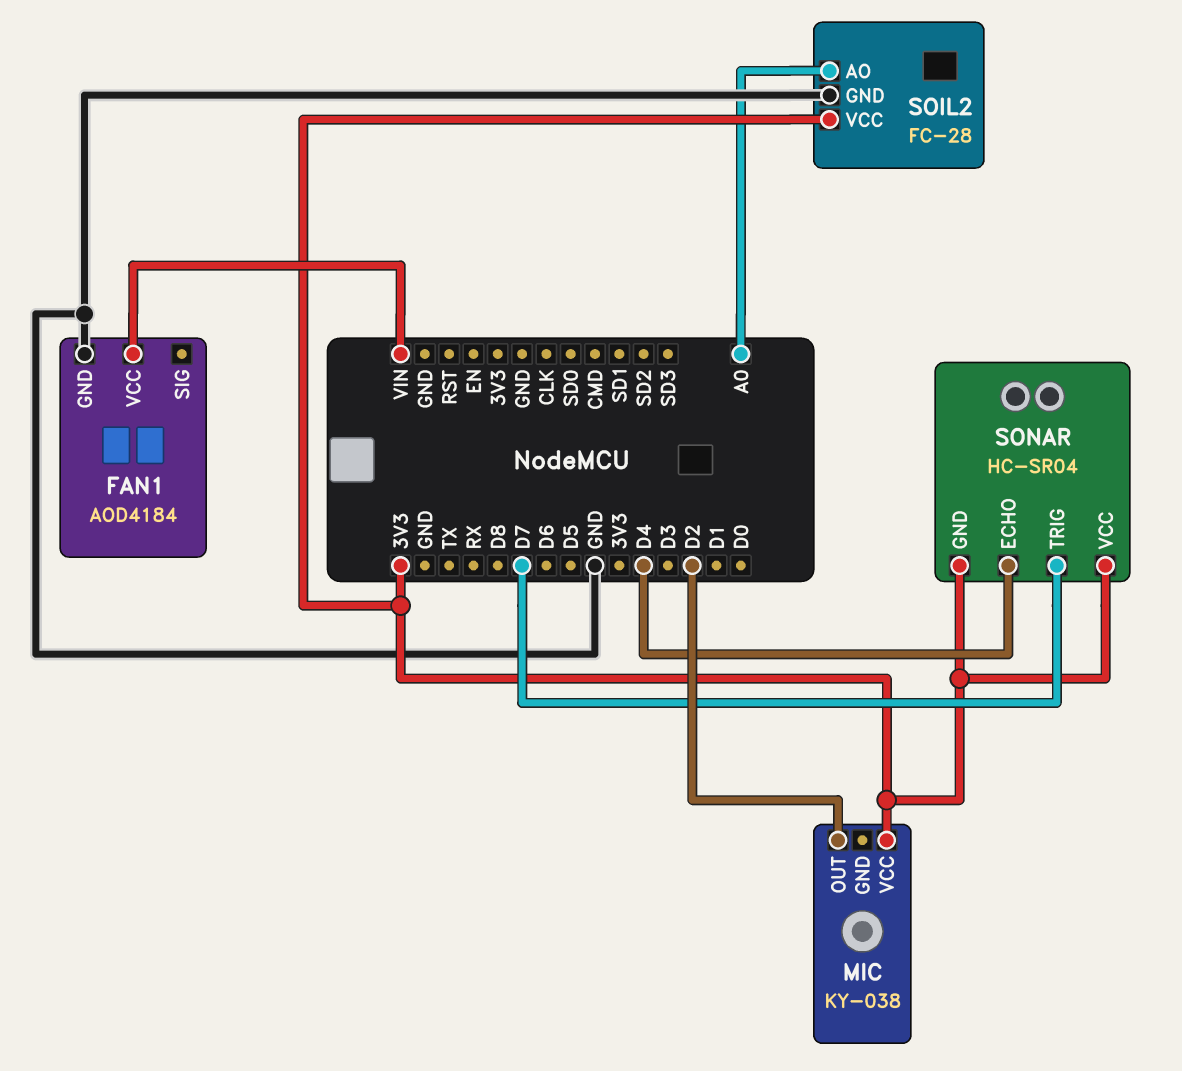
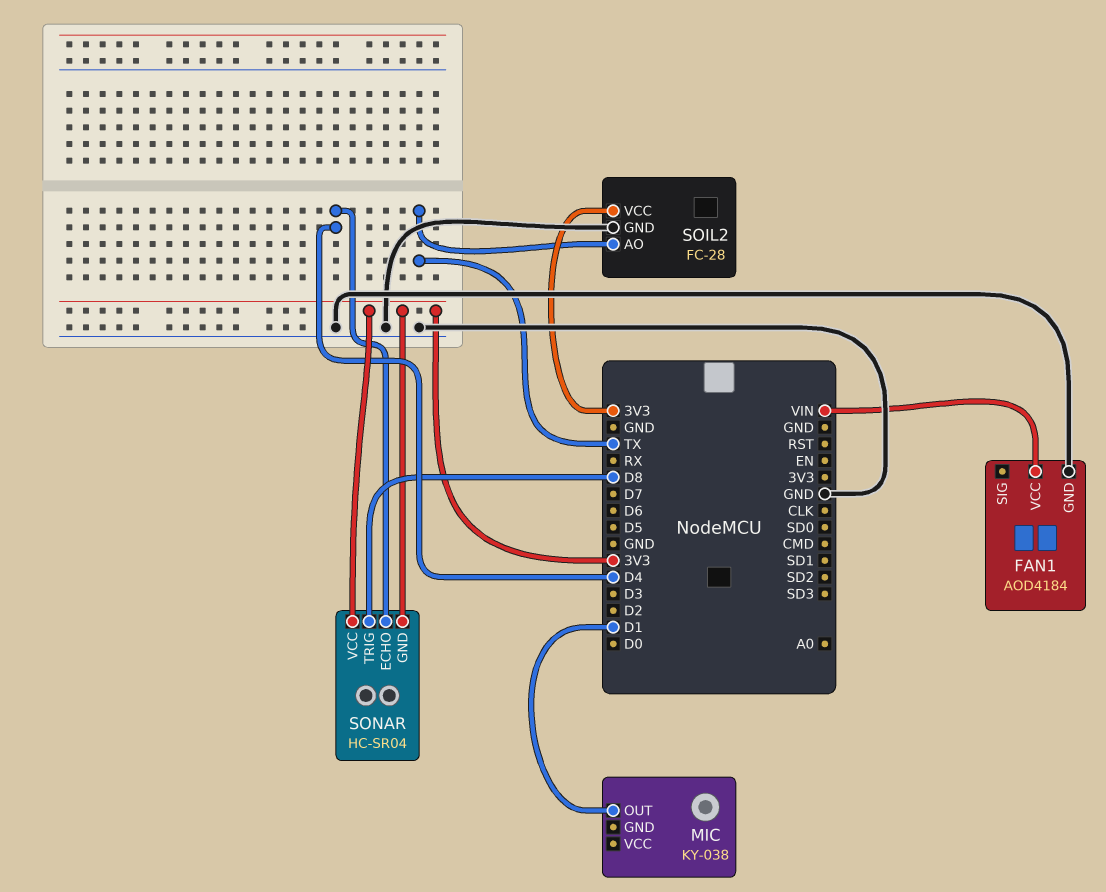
MIC pin OUT: D2 -> D1
MIC pin VCC: 3V3 -> none
SOIL2 pin AO: A0 -> TX
SONAR pin TRIG: D7 -> D8

